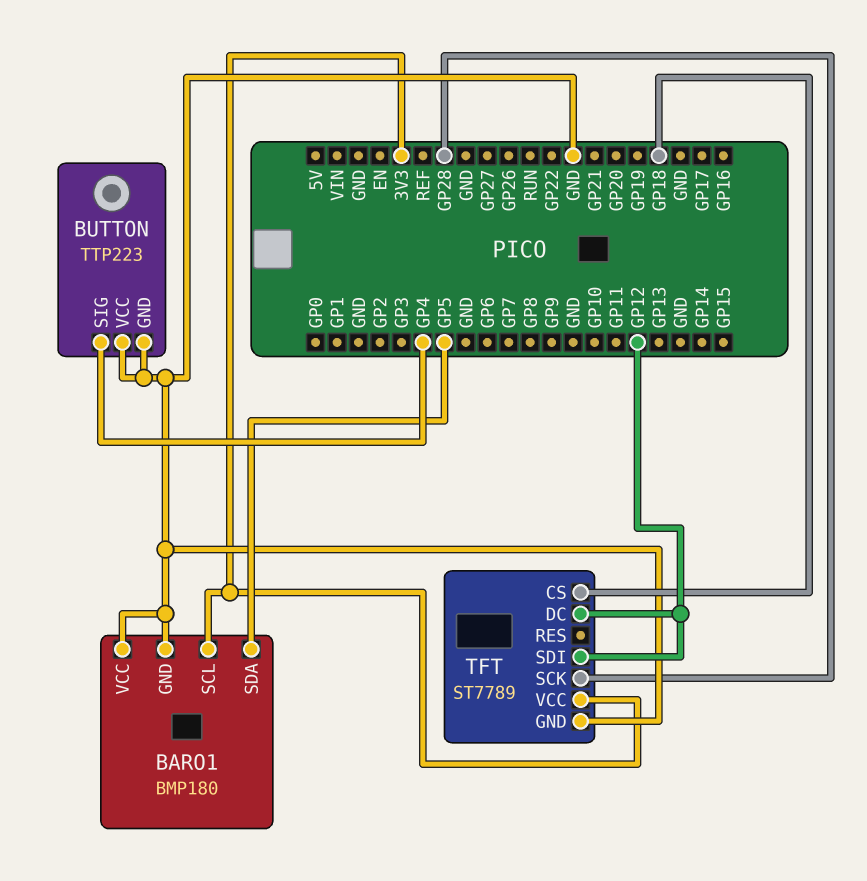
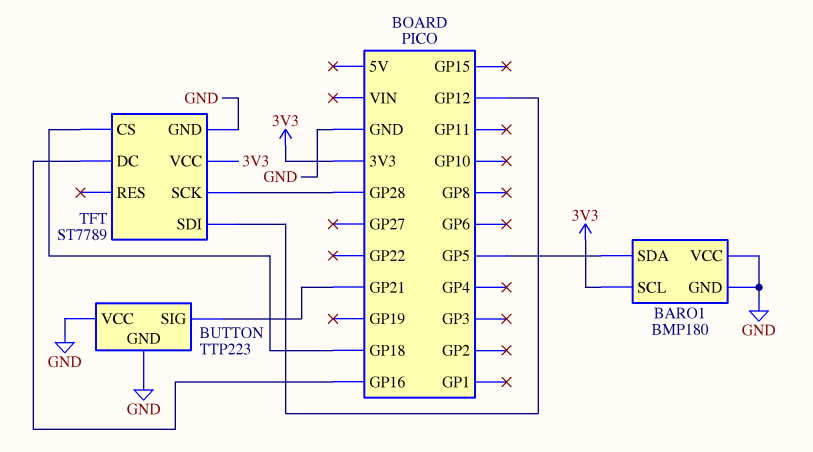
BUTTON pin SIG: GP4 -> GP21
TFT pin DC: GP12 -> GP16

